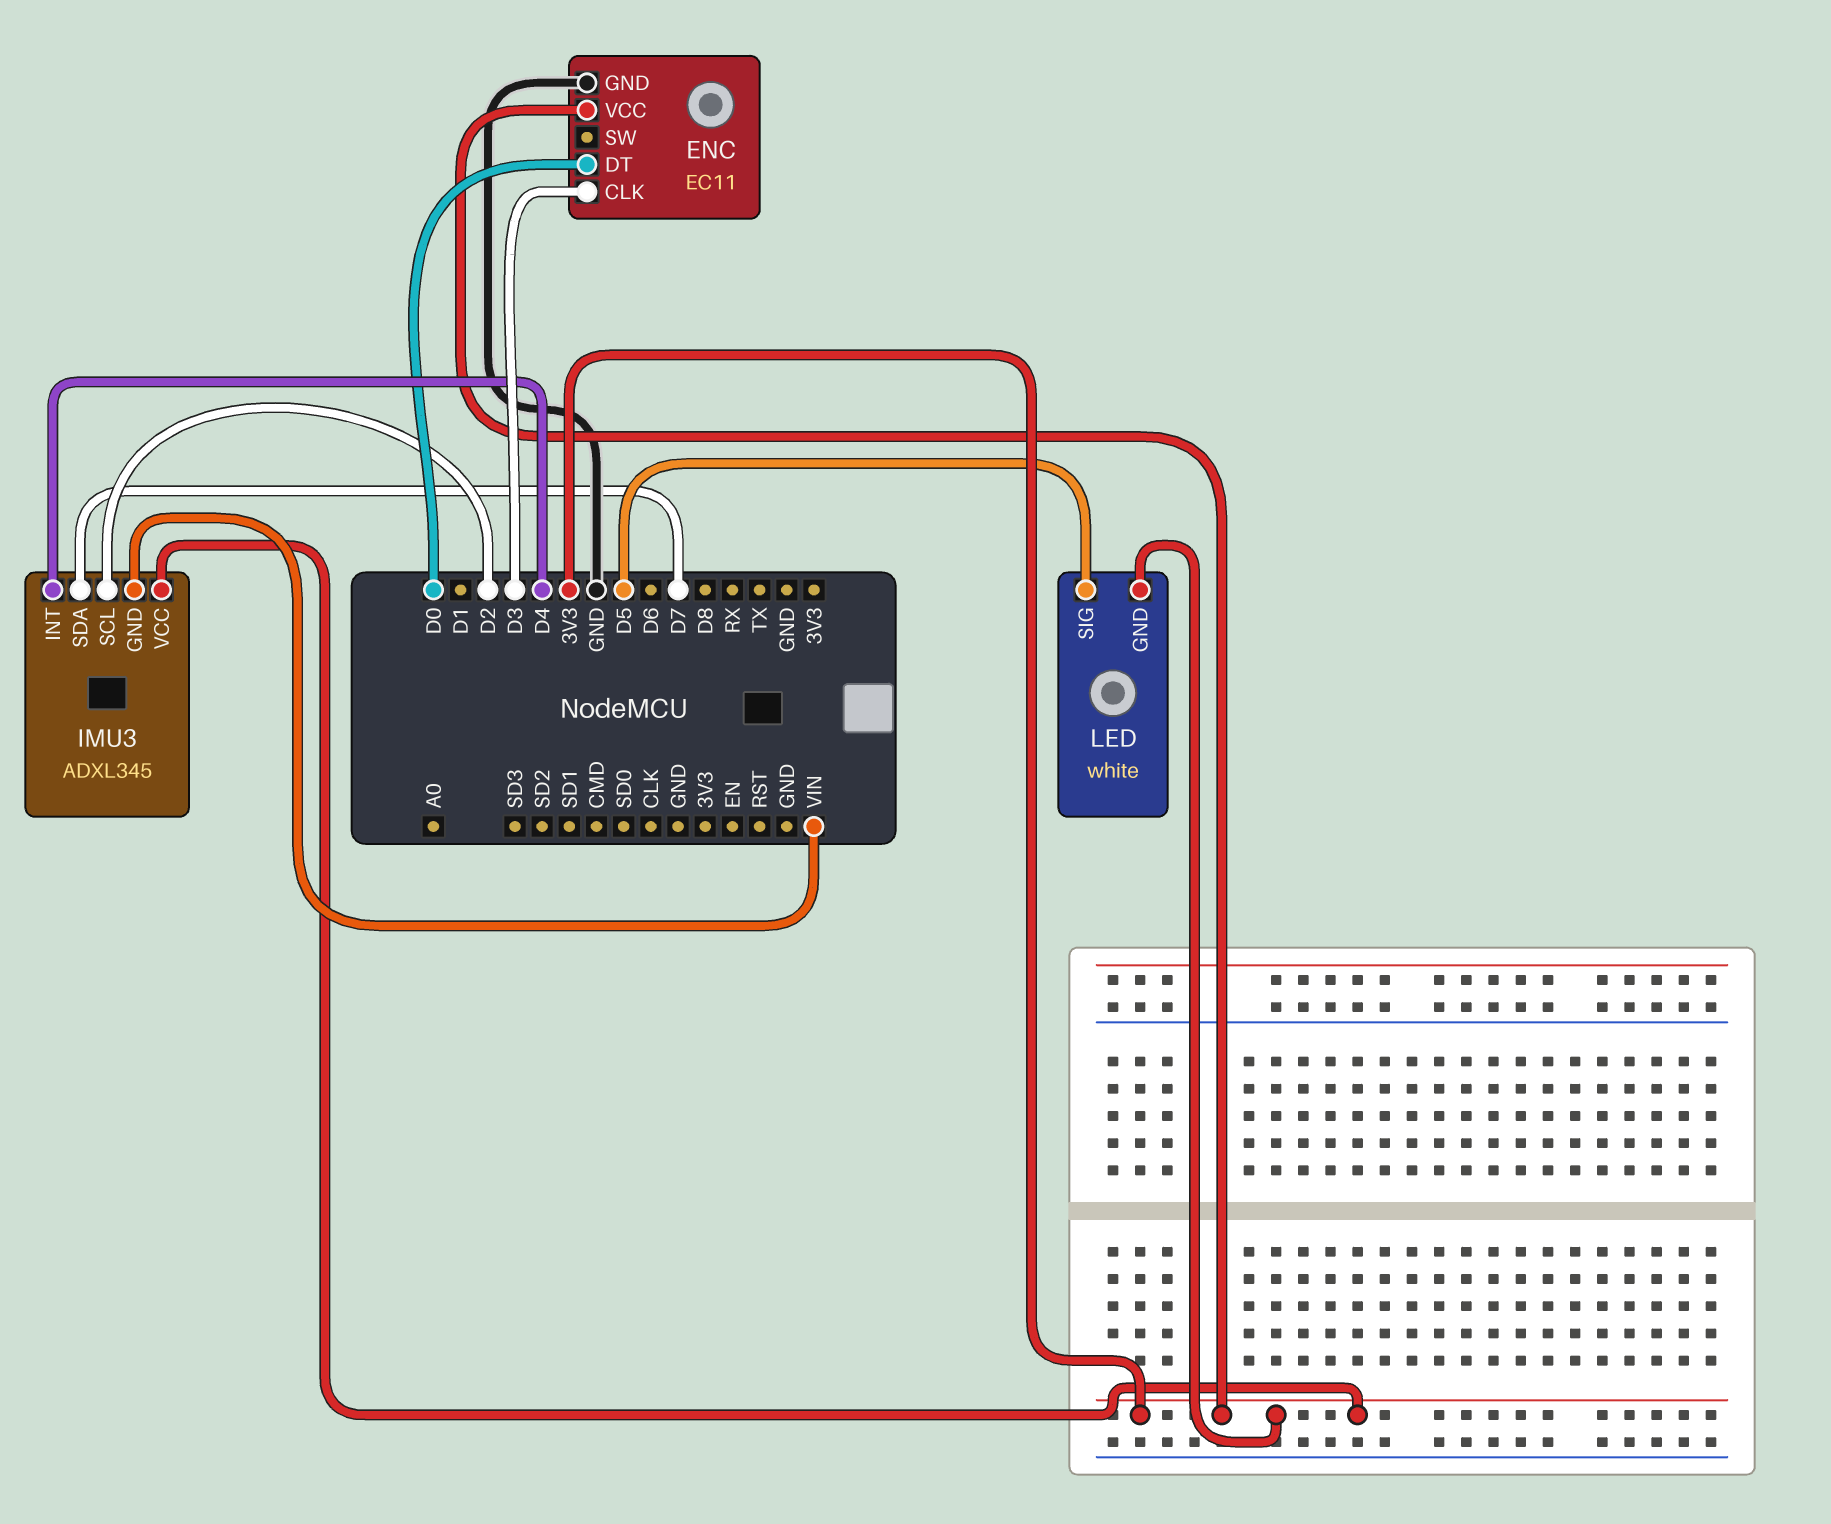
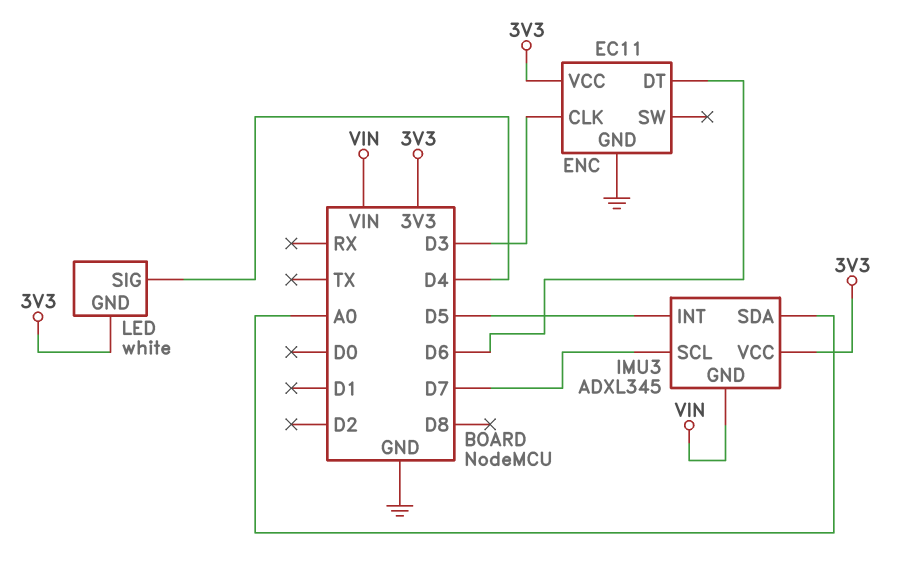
ENC pin DT: D0 -> D6
IMU3 pin INT: D4 -> D5
IMU3 pin SCL: D2 -> D7
IMU3 pin SDA: D7 -> A0
LED pin SIG: D5 -> D4

